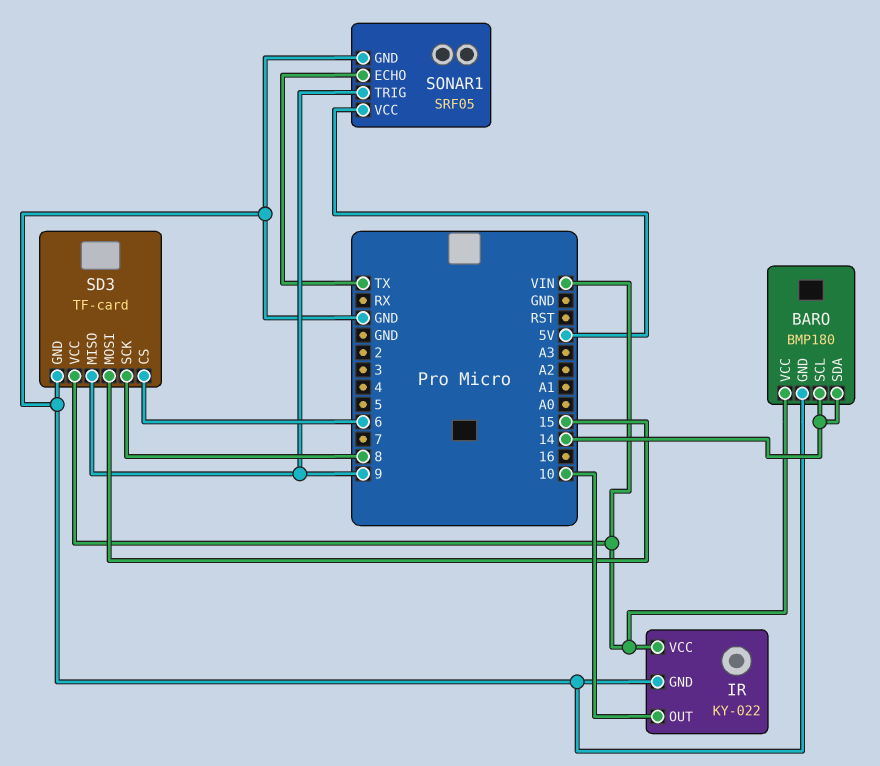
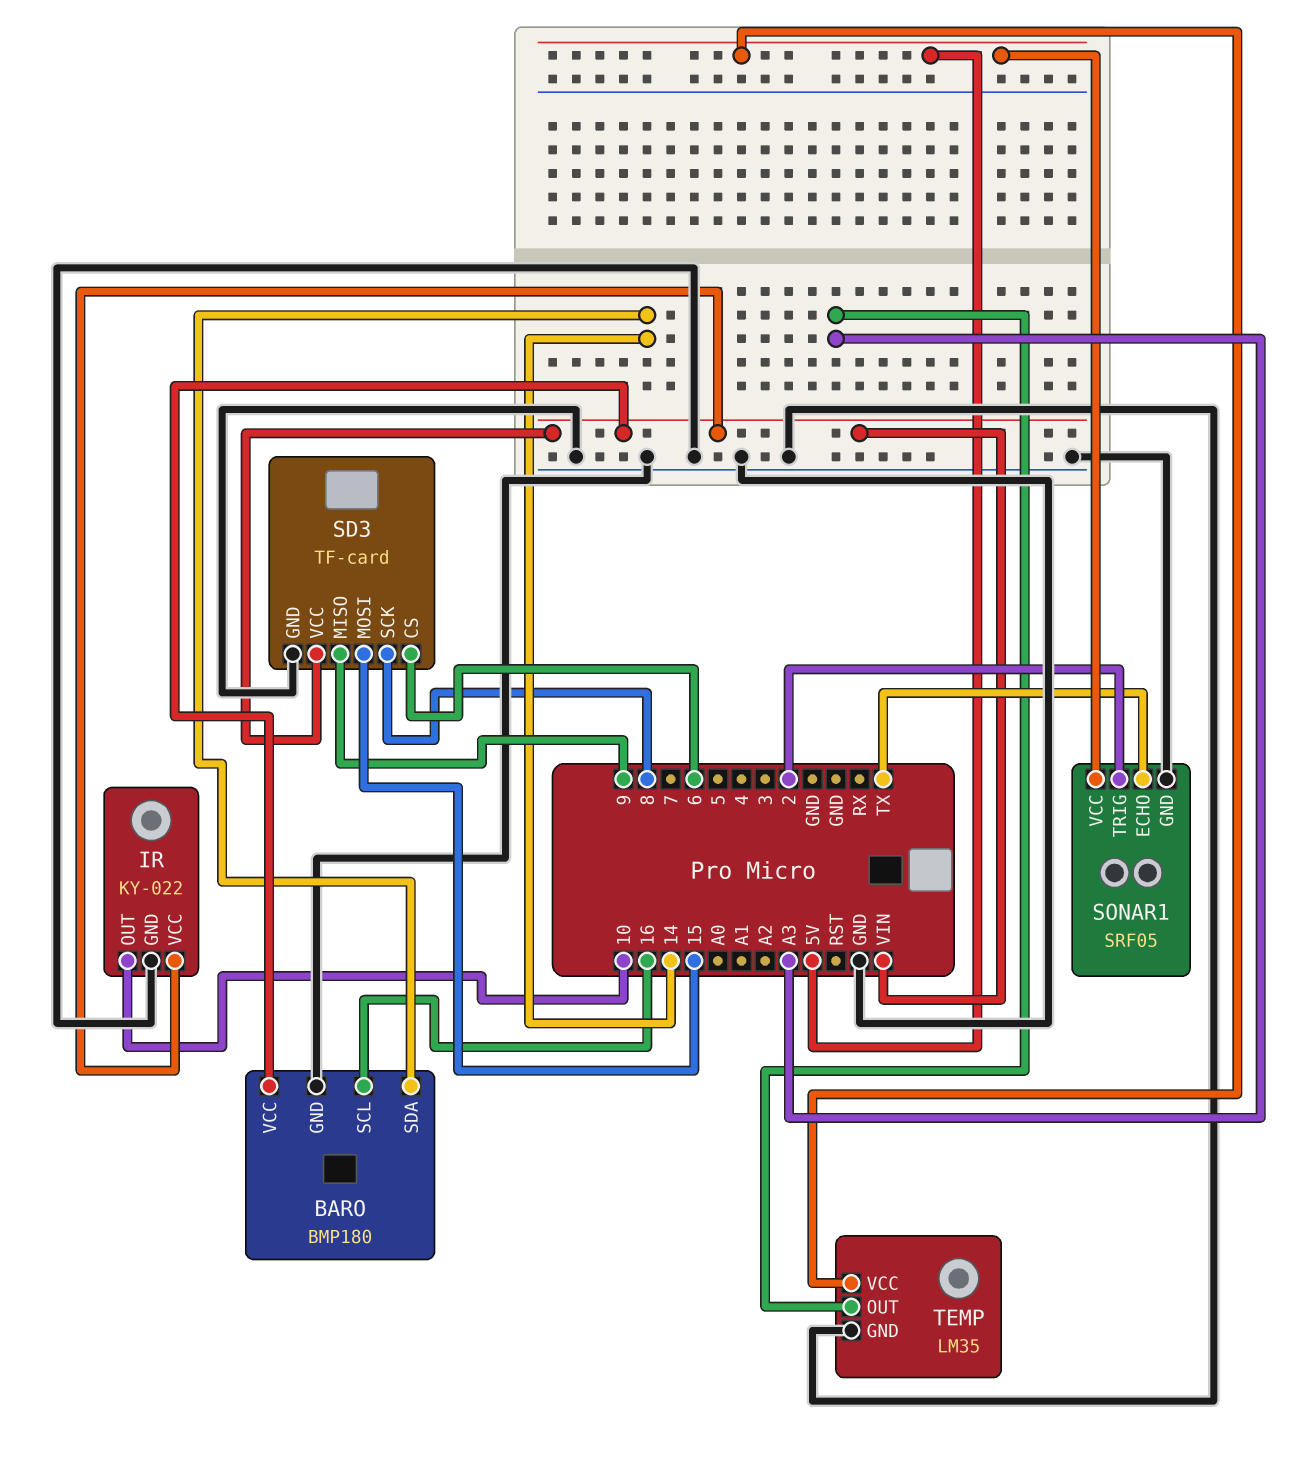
BARO pin SCL: 14 -> 16
SONAR1 pin TRIG: 9 -> 2
TEMP: none -> LM35
TEMP pin GND: none -> GND
TEMP pin OUT: none -> A3
TEMP pin VCC: none -> 5V

